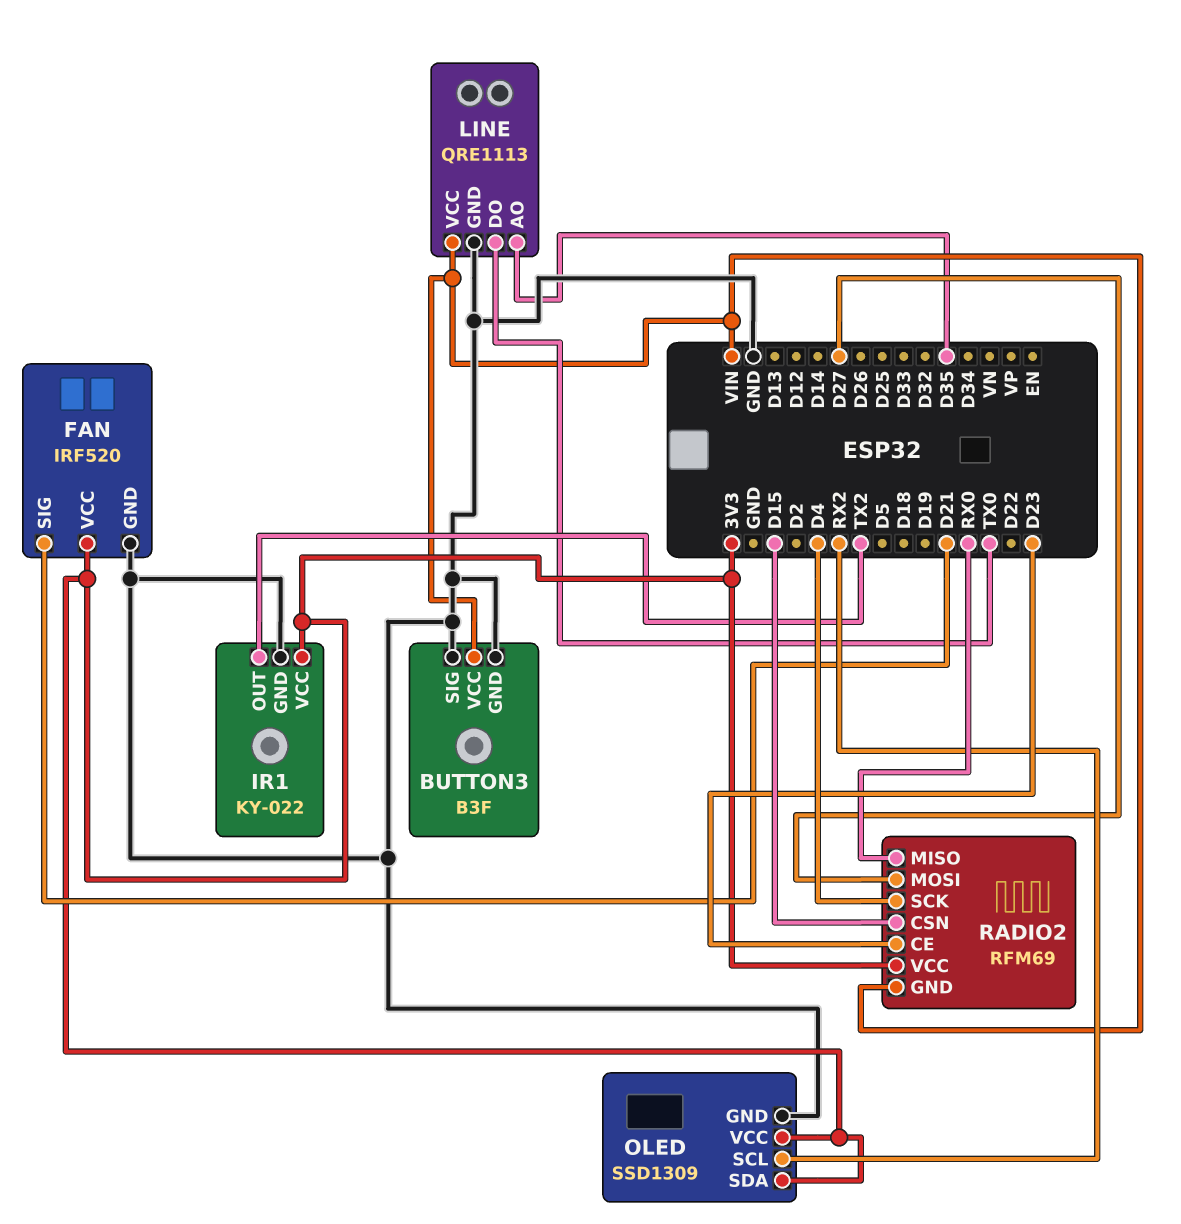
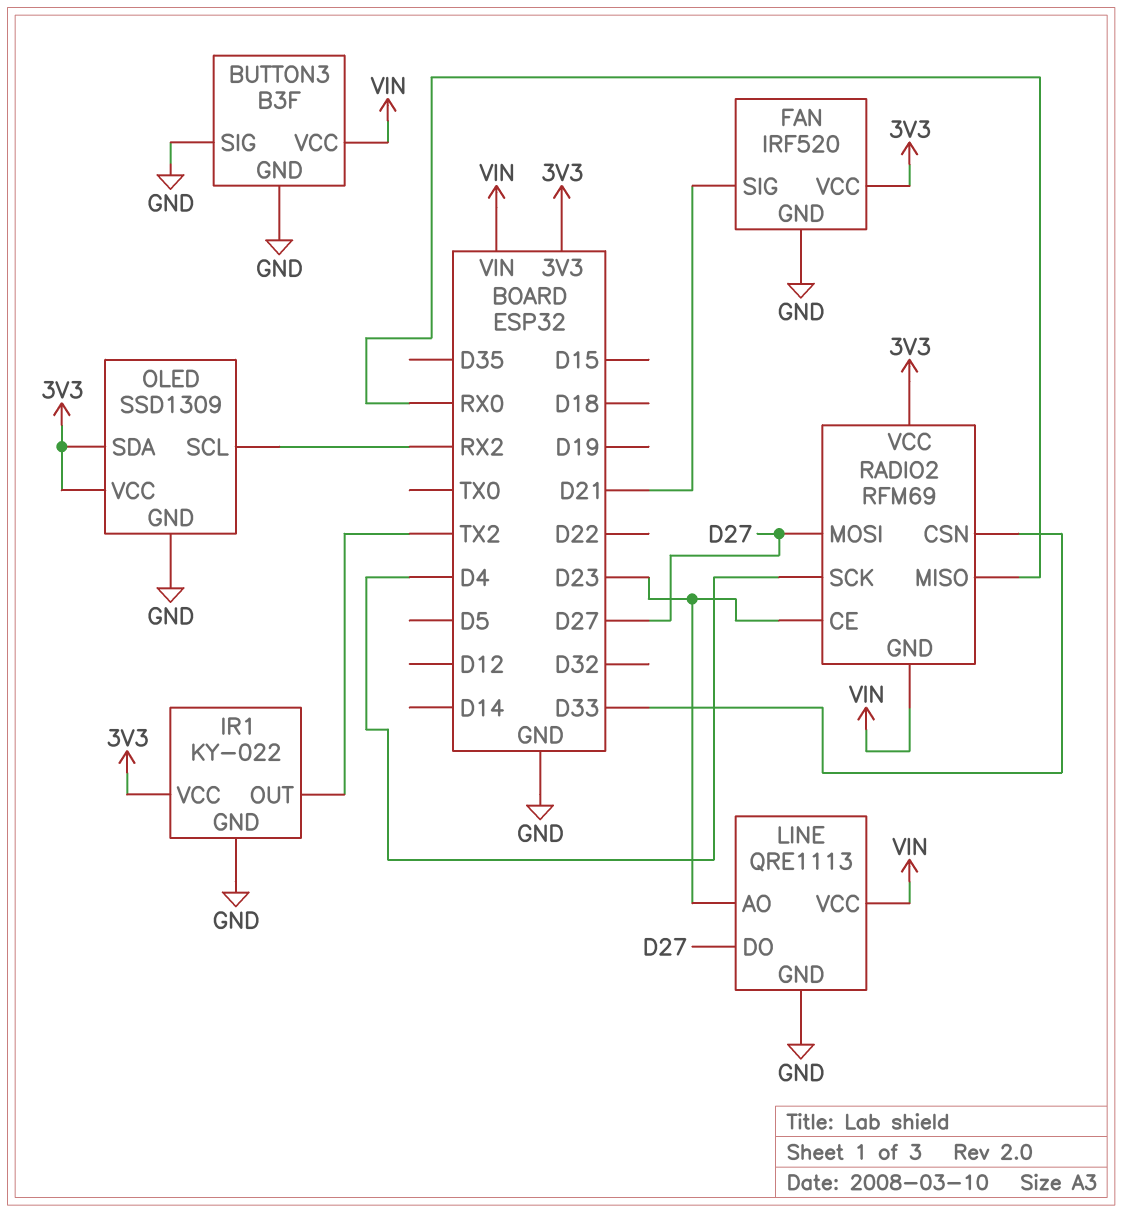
LINE pin AO: D35 -> D23
LINE pin DO: TX0 -> D27
RADIO2 pin CSN: D15 -> D33

